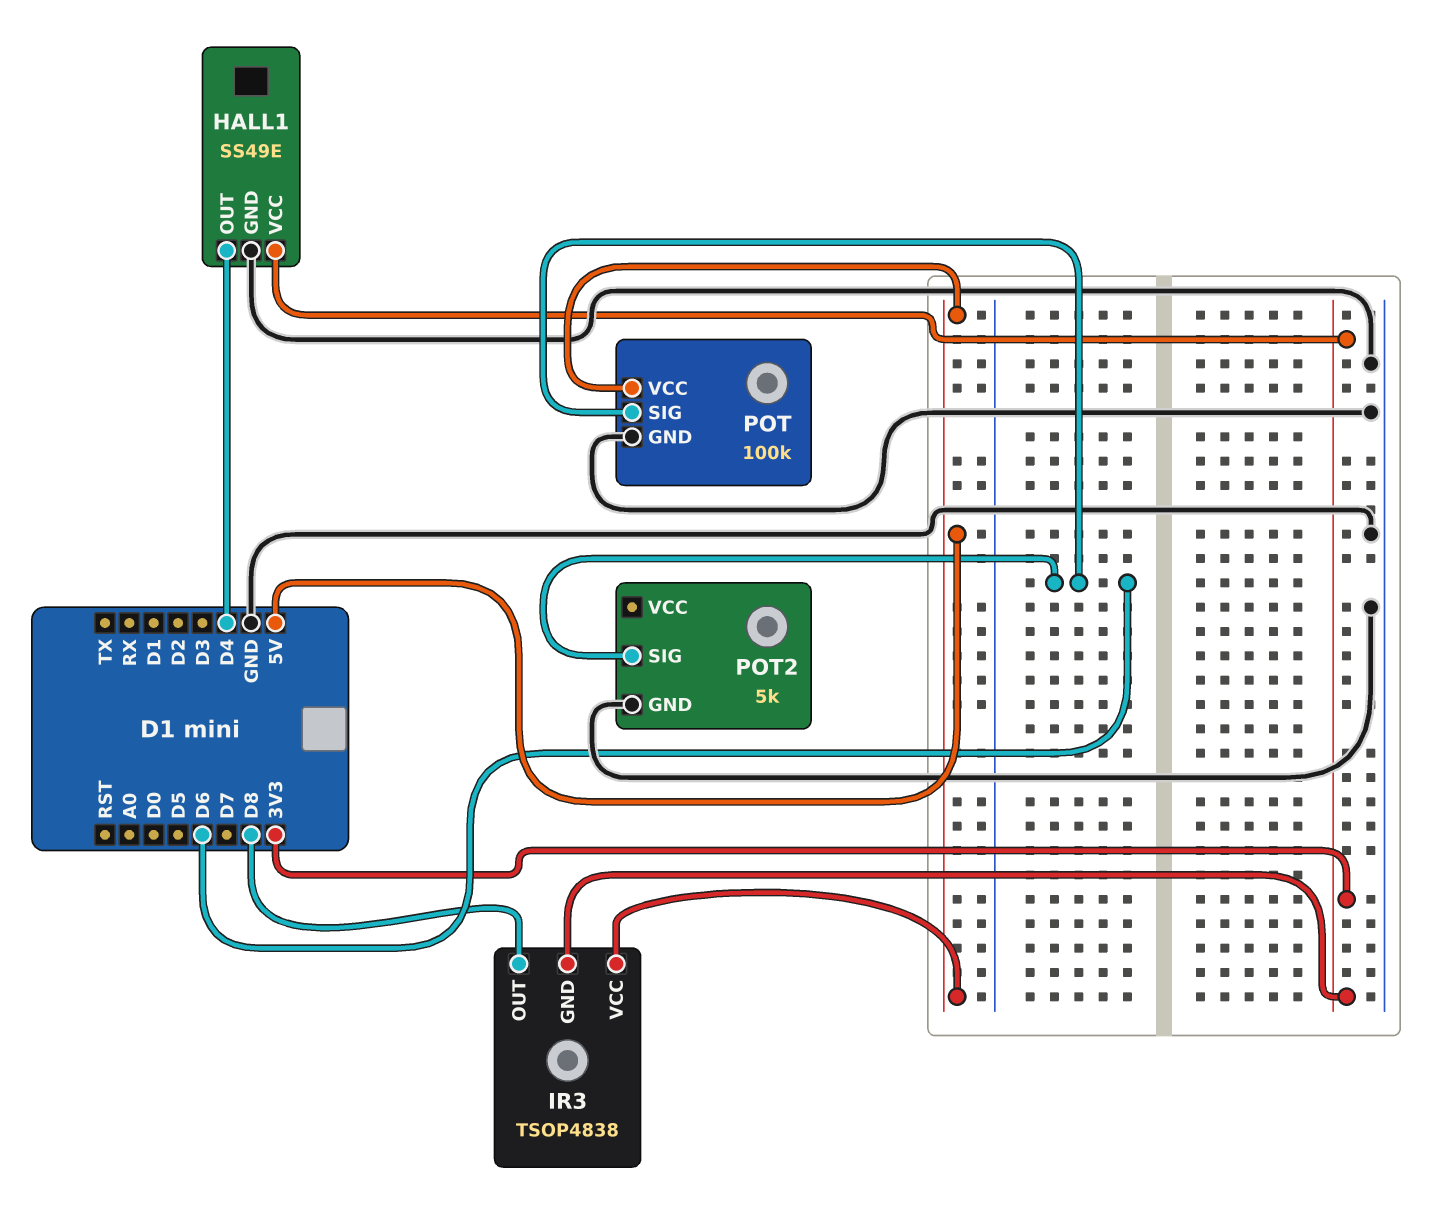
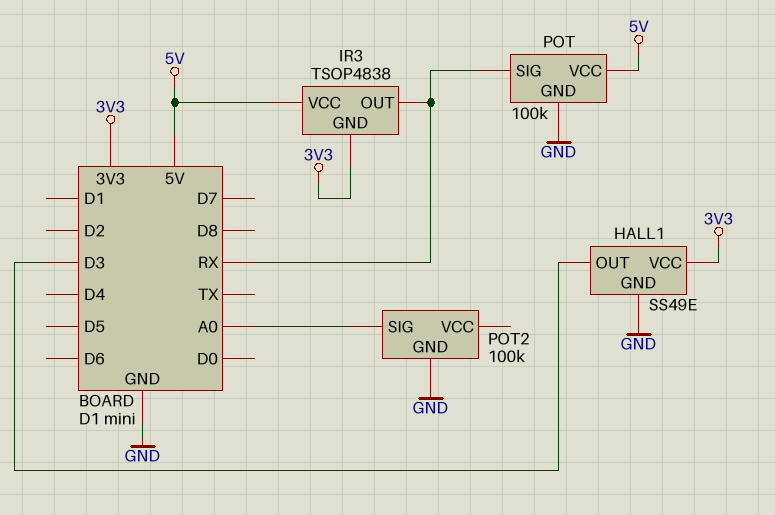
HALL1 pin OUT: D4 -> D3
IR3 pin OUT: D8 -> RX
POT pin SIG: D6 -> RX
POT2: 5k -> 100k
POT2 pin SIG: D6 -> A0

